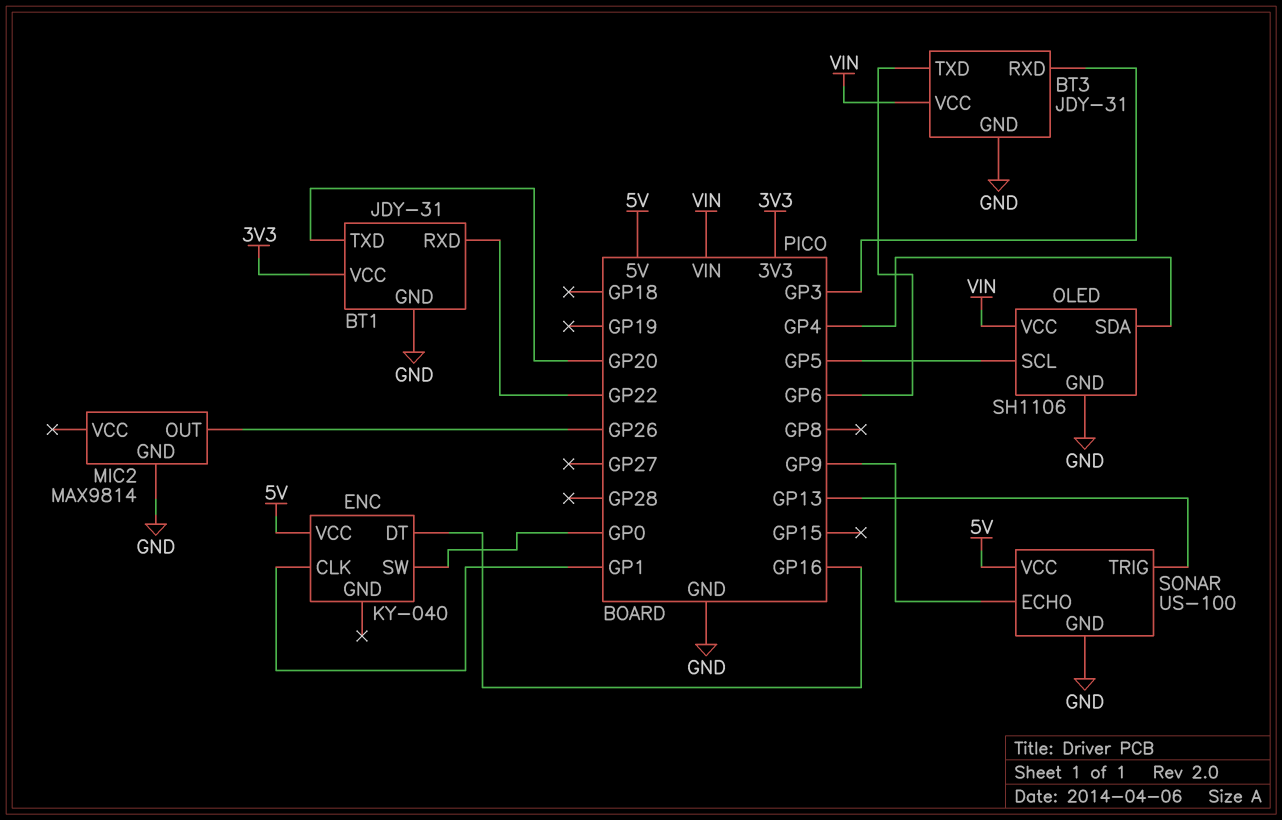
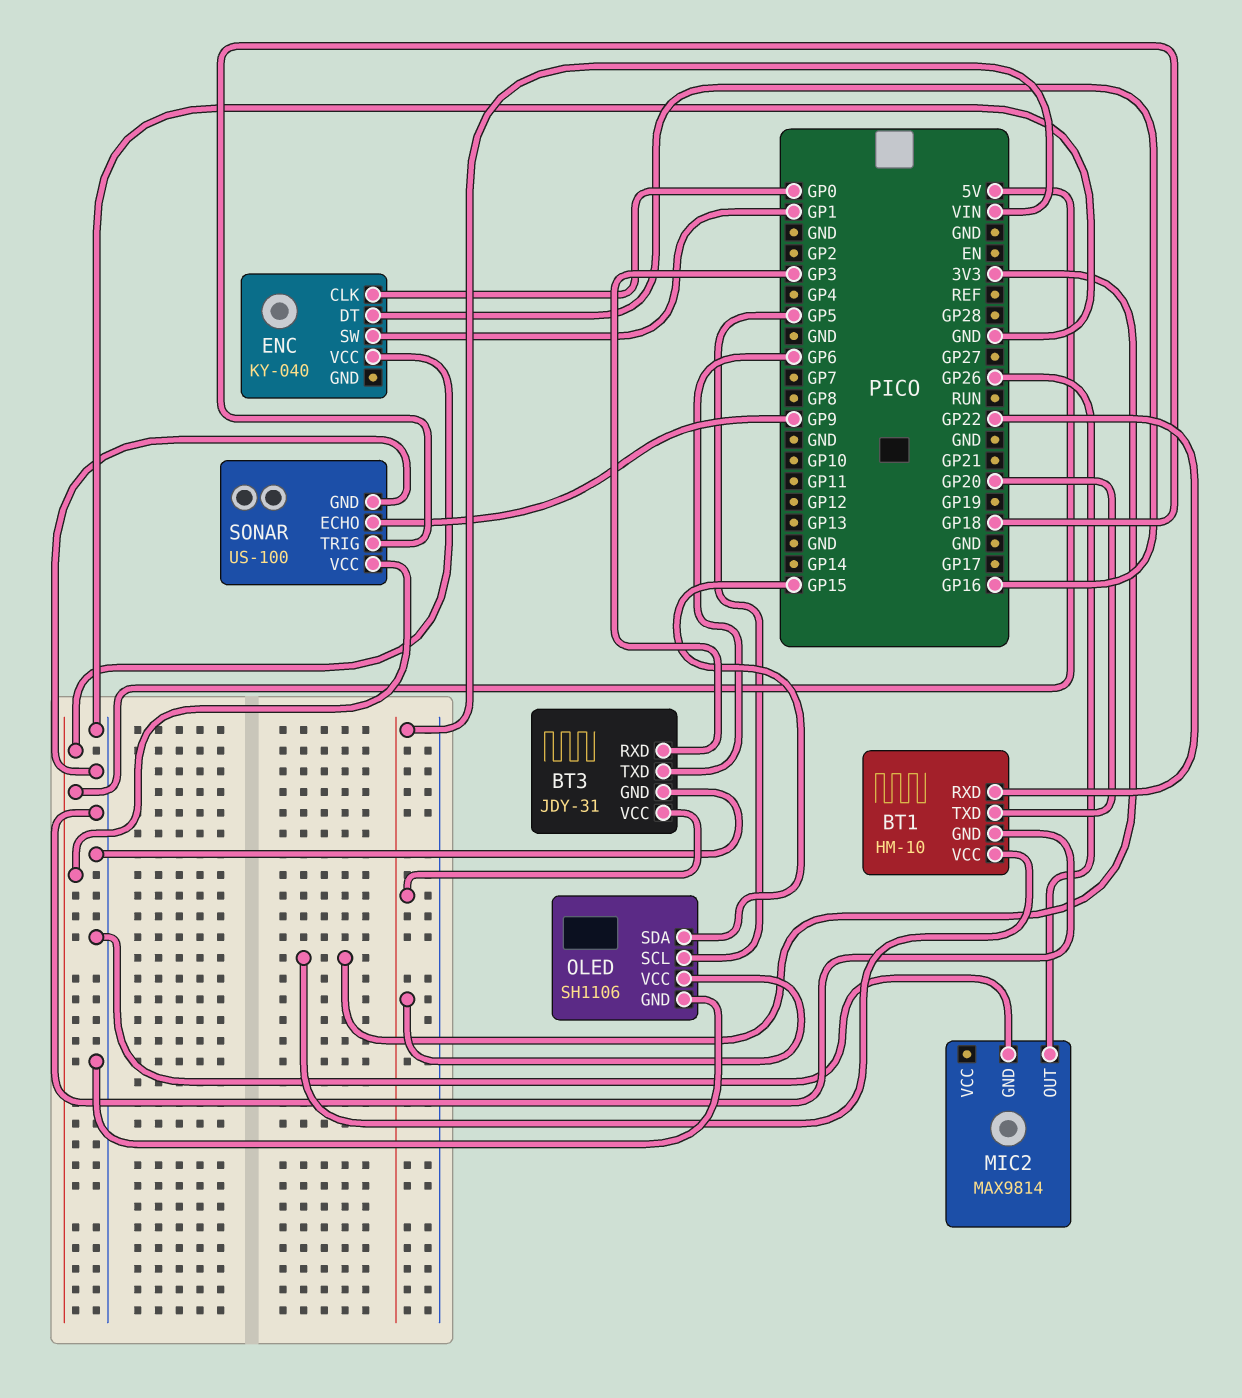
BT1: JDY-31 -> HM-10
ENC pin CLK: GP1 -> GP0
ENC pin SW: GP0 -> GP1
OLED pin SDA: GP4 -> GP15
SONAR pin TRIG: GP13 -> GP18

